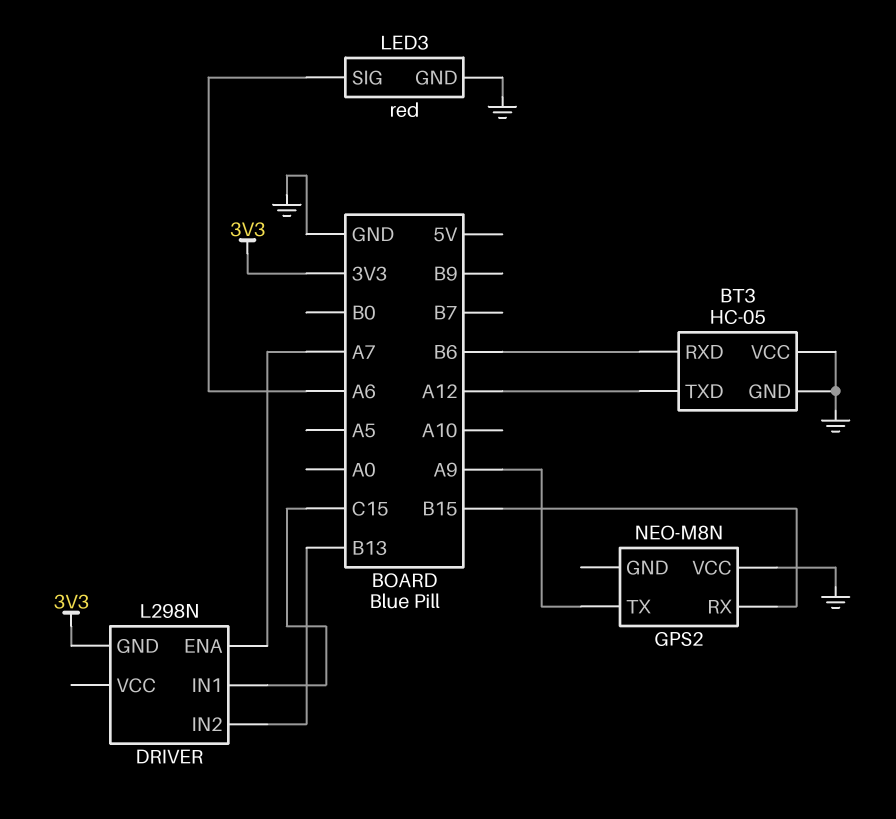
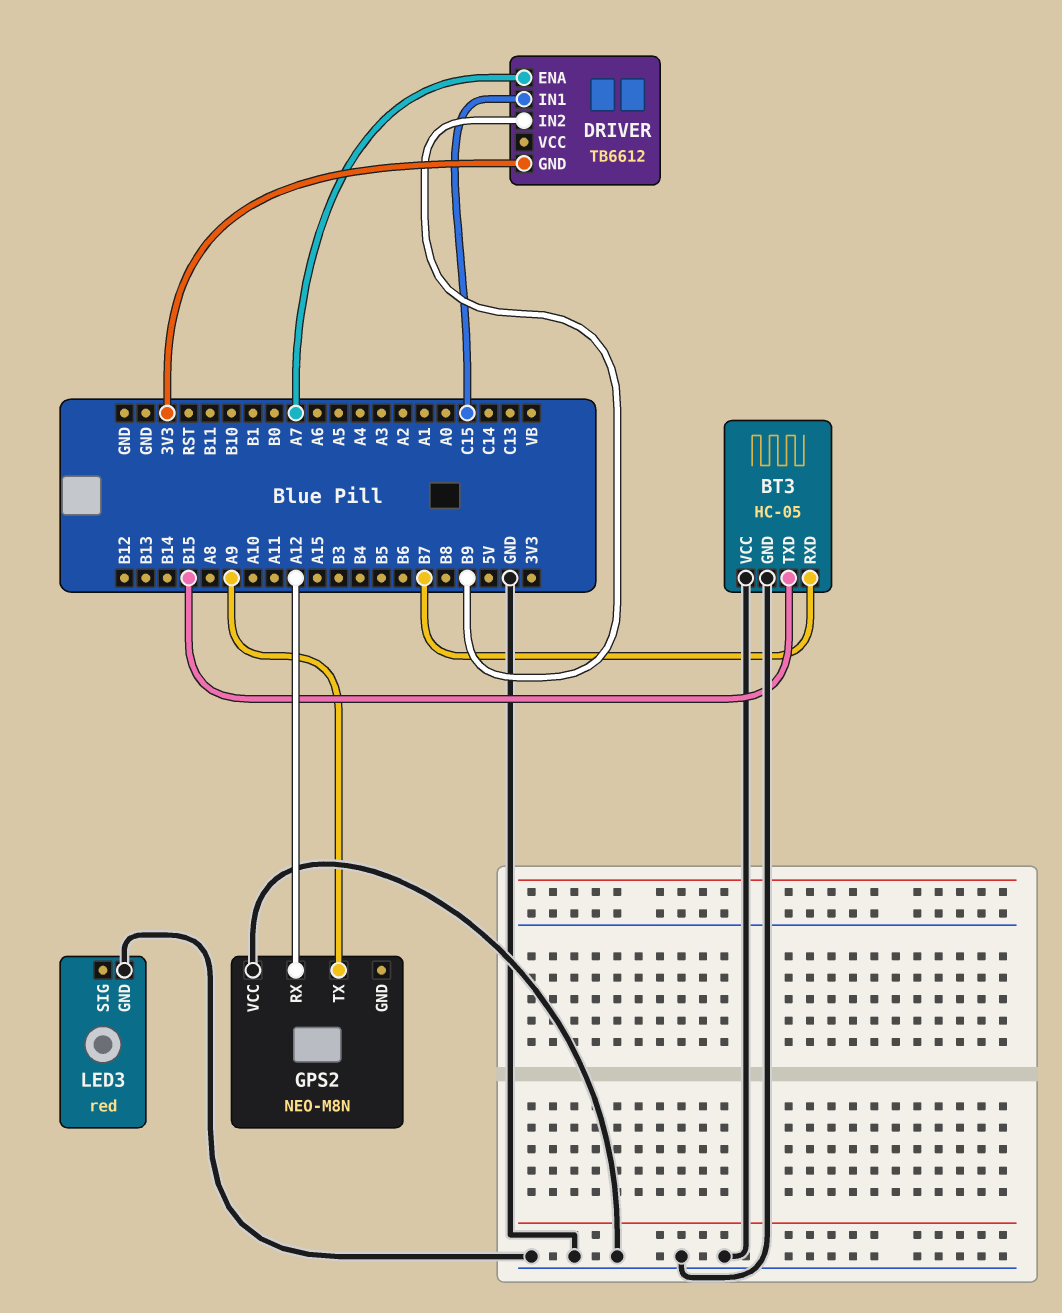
BT3 pin RXD: B6 -> B7
BT3 pin TXD: A12 -> B15
DRIVER: L298N -> TB6612
DRIVER pin IN2: B13 -> B9
GPS2 pin RX: B15 -> A12
LED3 pin SIG: A6 -> none

